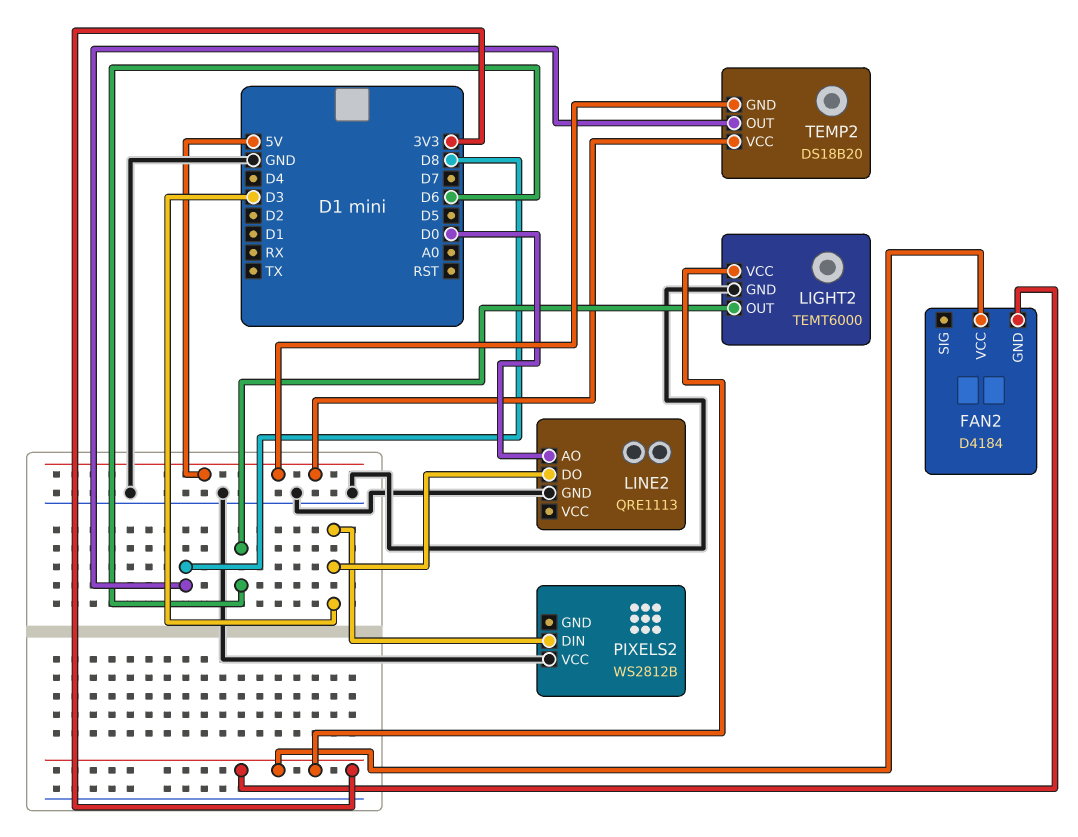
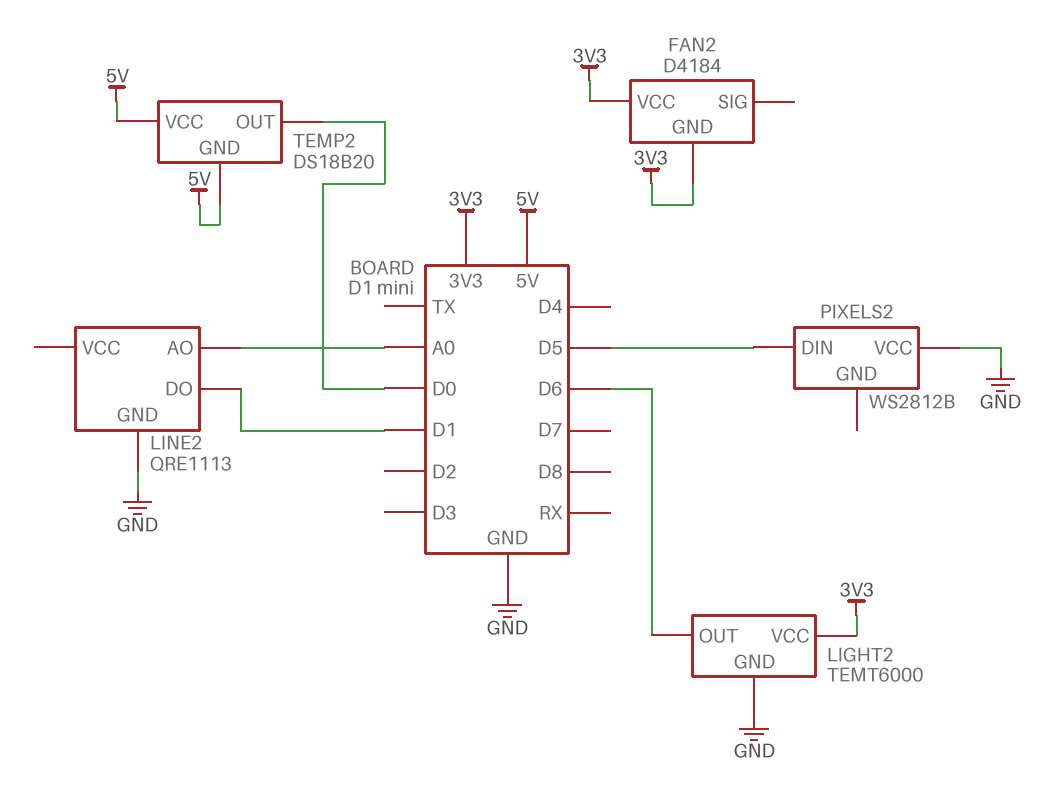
LINE2 pin AO: D0 -> A0
LINE2 pin DO: D3 -> D1
PIXELS2 pin DIN: D3 -> D5
TEMP2 pin OUT: D8 -> D0

